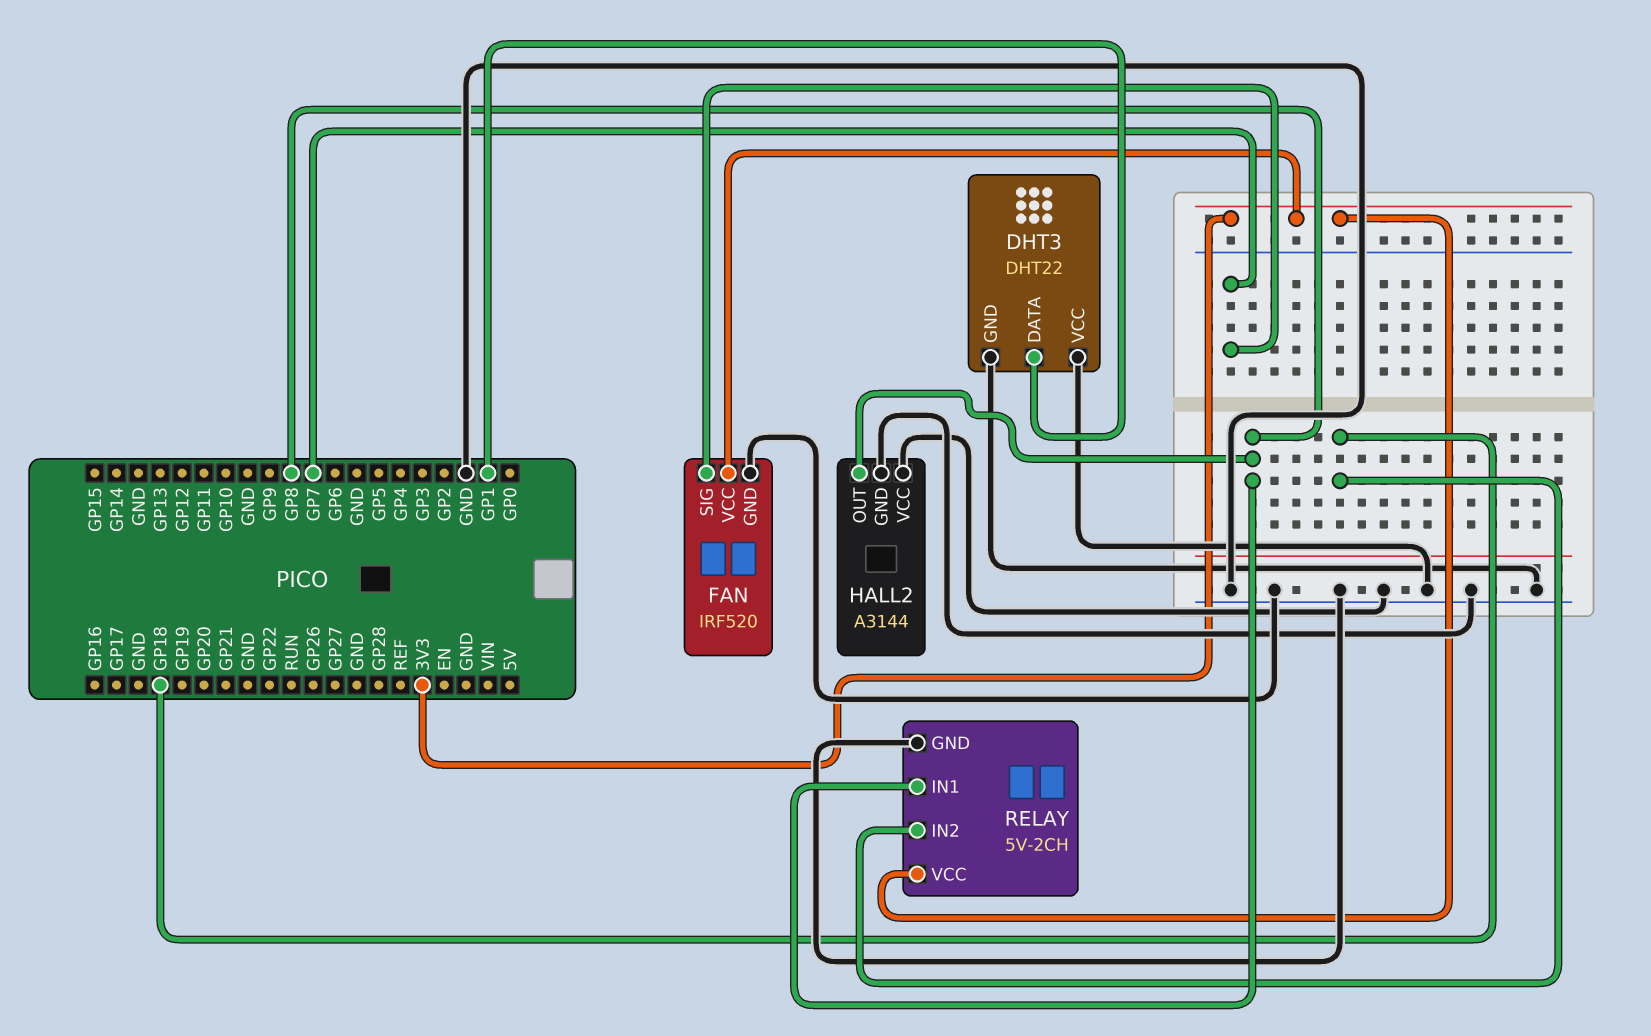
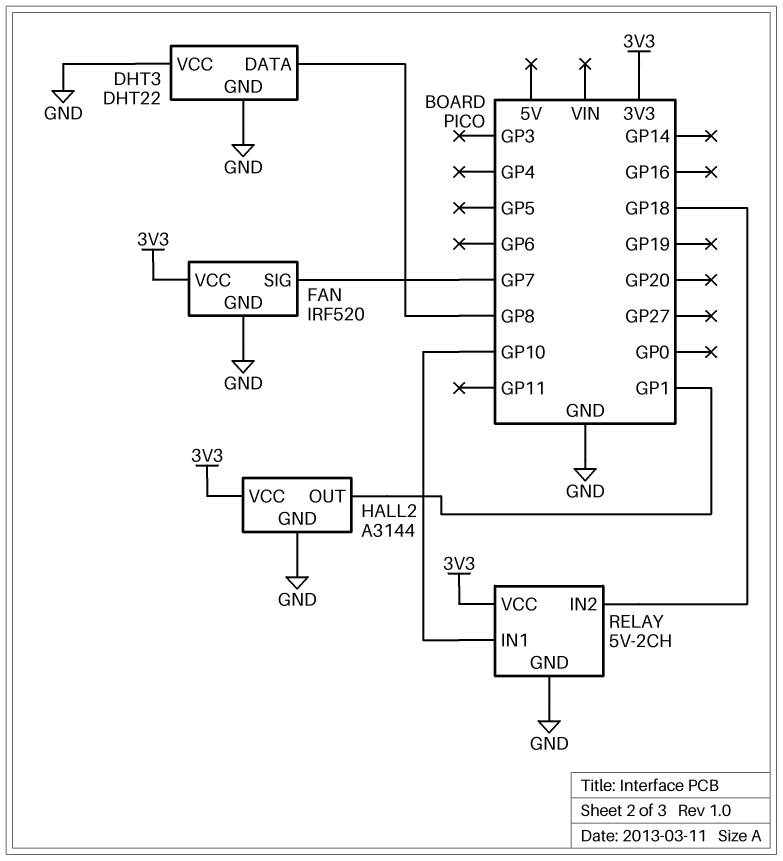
DHT3 pin DATA: GP1 -> GP8
HALL2 pin OUT: GP8 -> GP1
HALL2 pin VCC: GND -> 3V3
RELAY pin IN1: GP8 -> GP10

